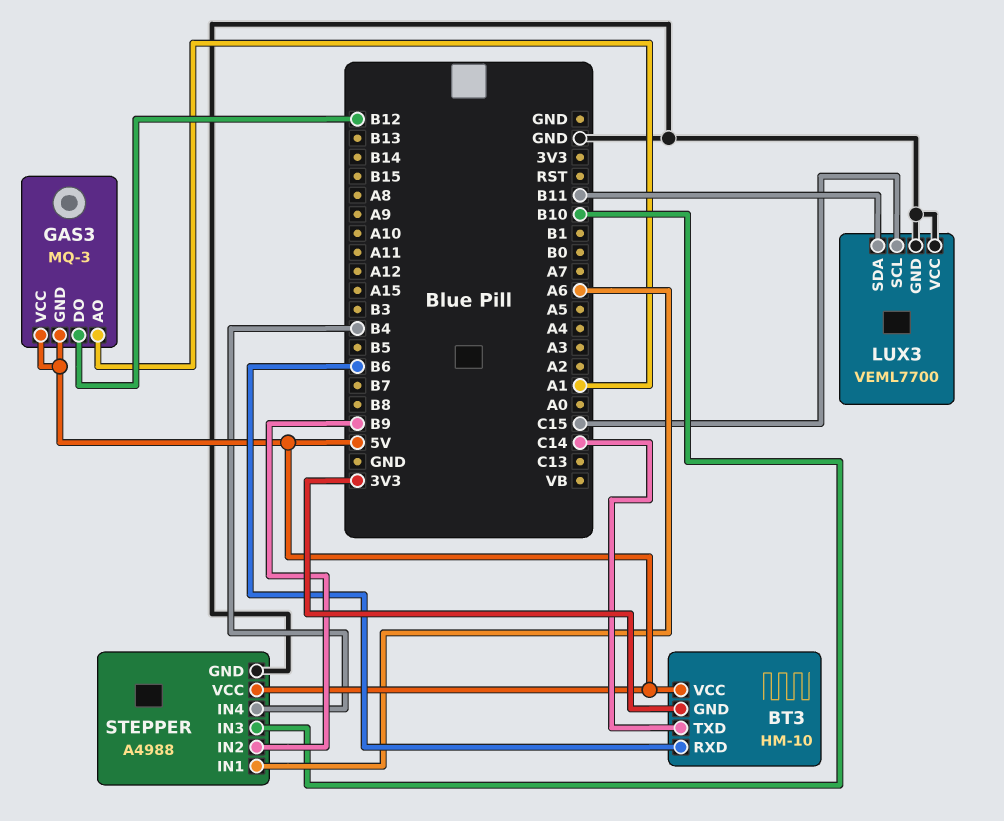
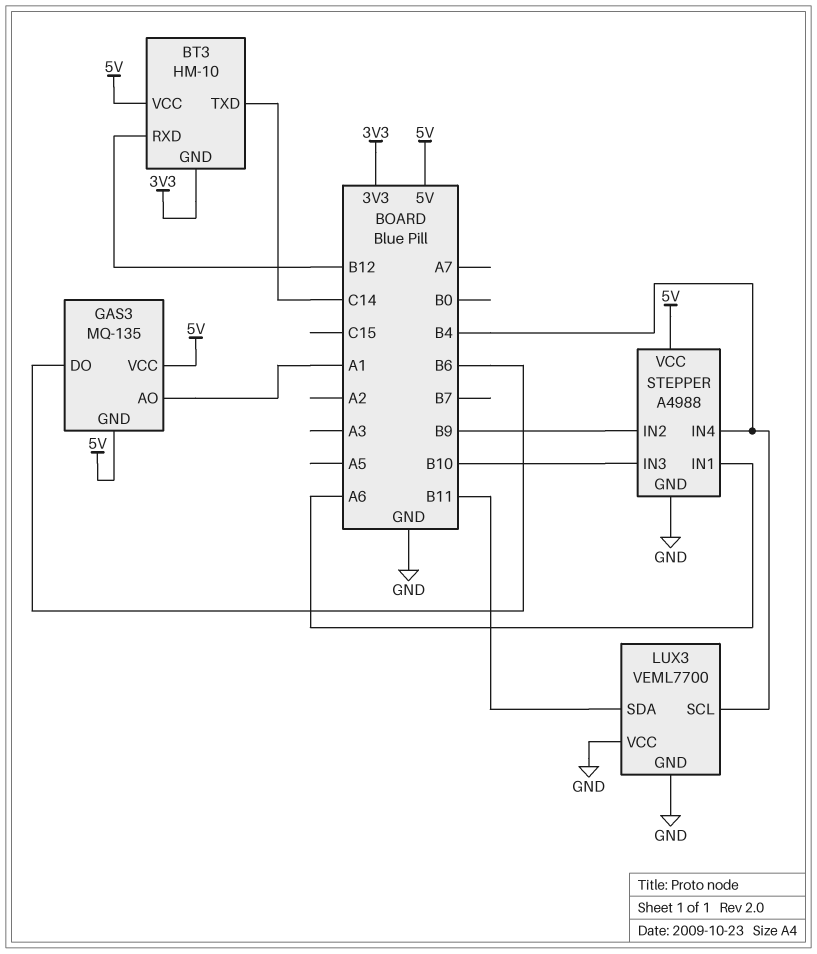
BT3 pin RXD: B6 -> B12
GAS3: MQ-3 -> MQ-135
GAS3 pin DO: B12 -> B6
LUX3 pin SCL: C15 -> B4

